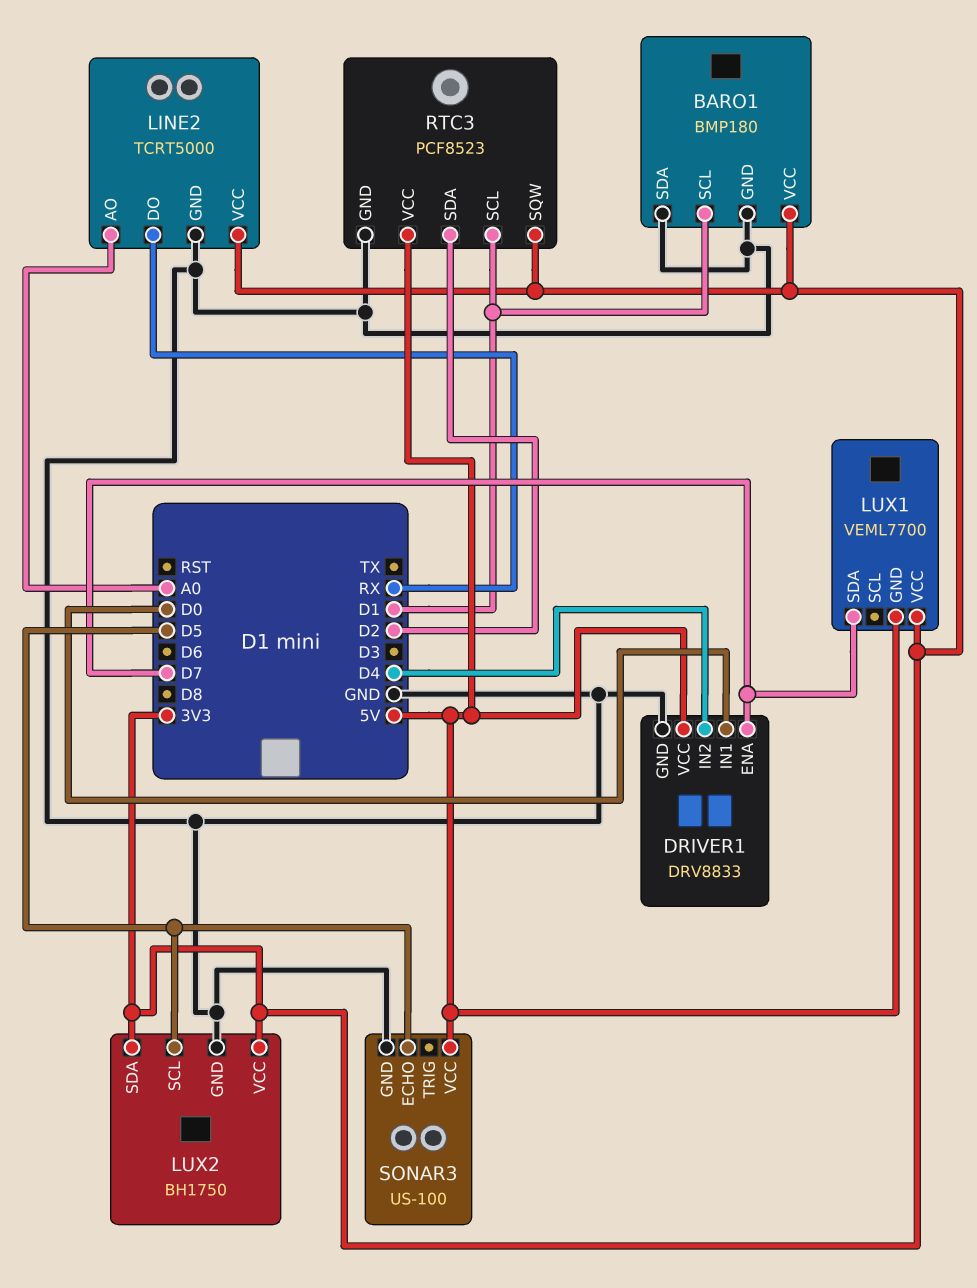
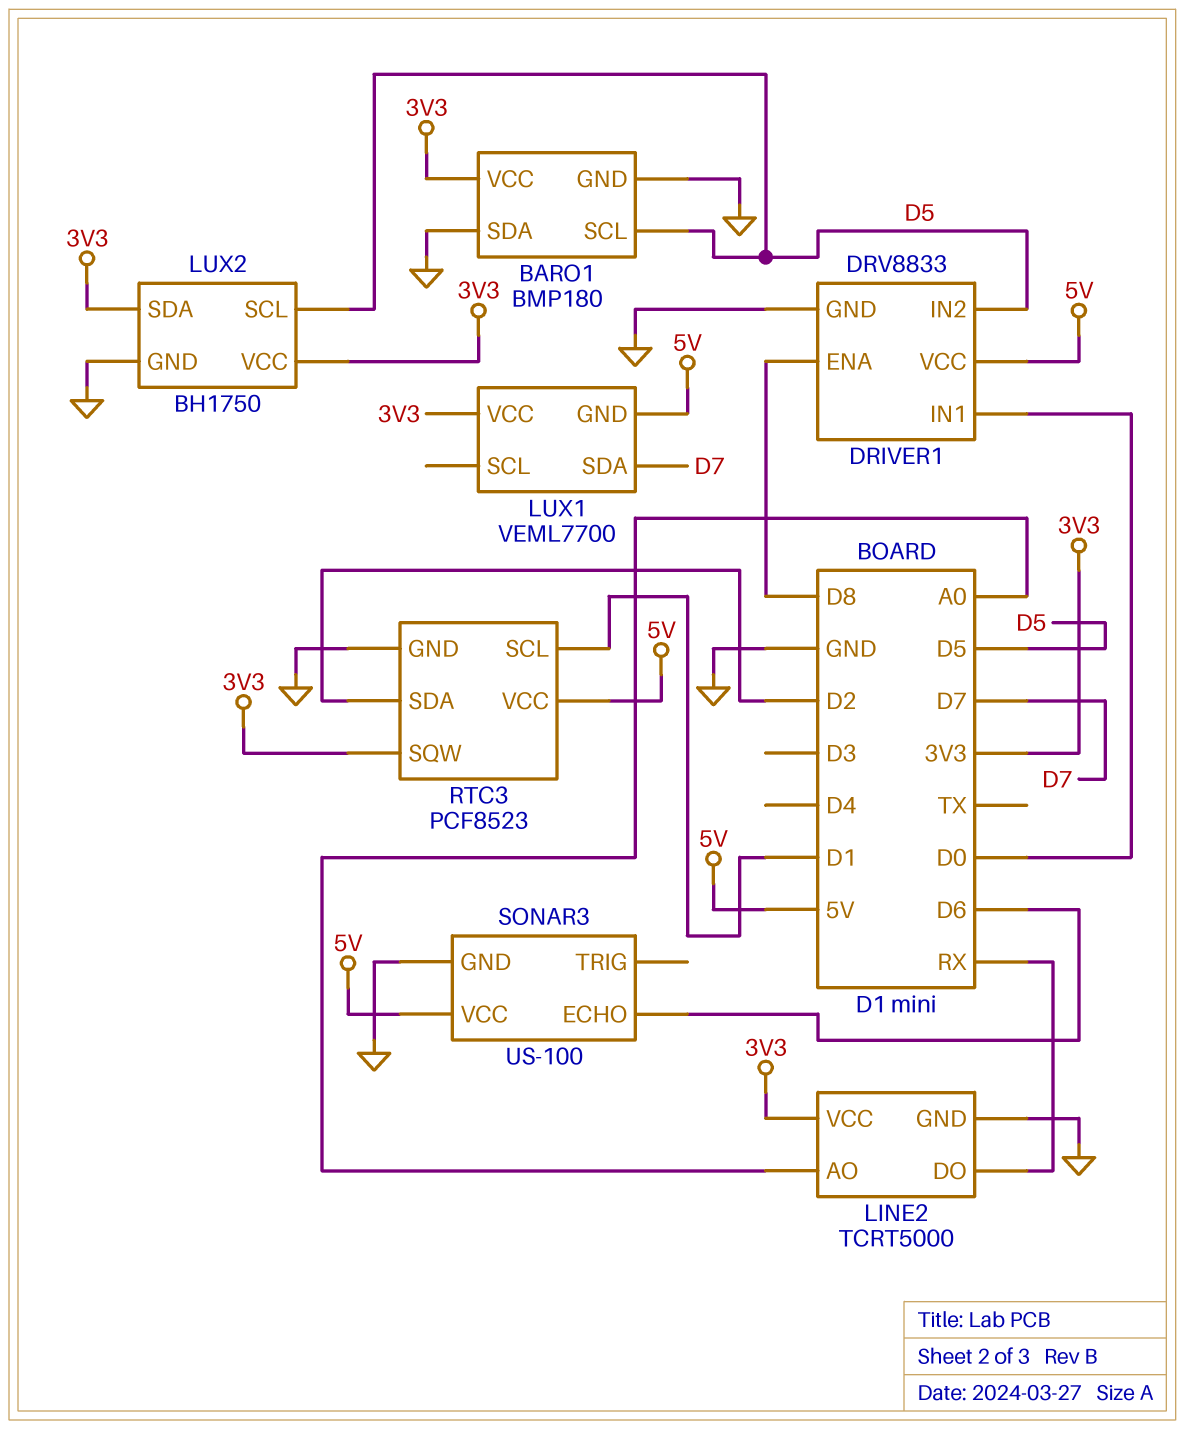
BARO1 pin SCL: D1 -> D5
DRIVER1 pin ENA: D7 -> D8
DRIVER1 pin IN2: D4 -> D5
SONAR3 pin ECHO: D5 -> D6

